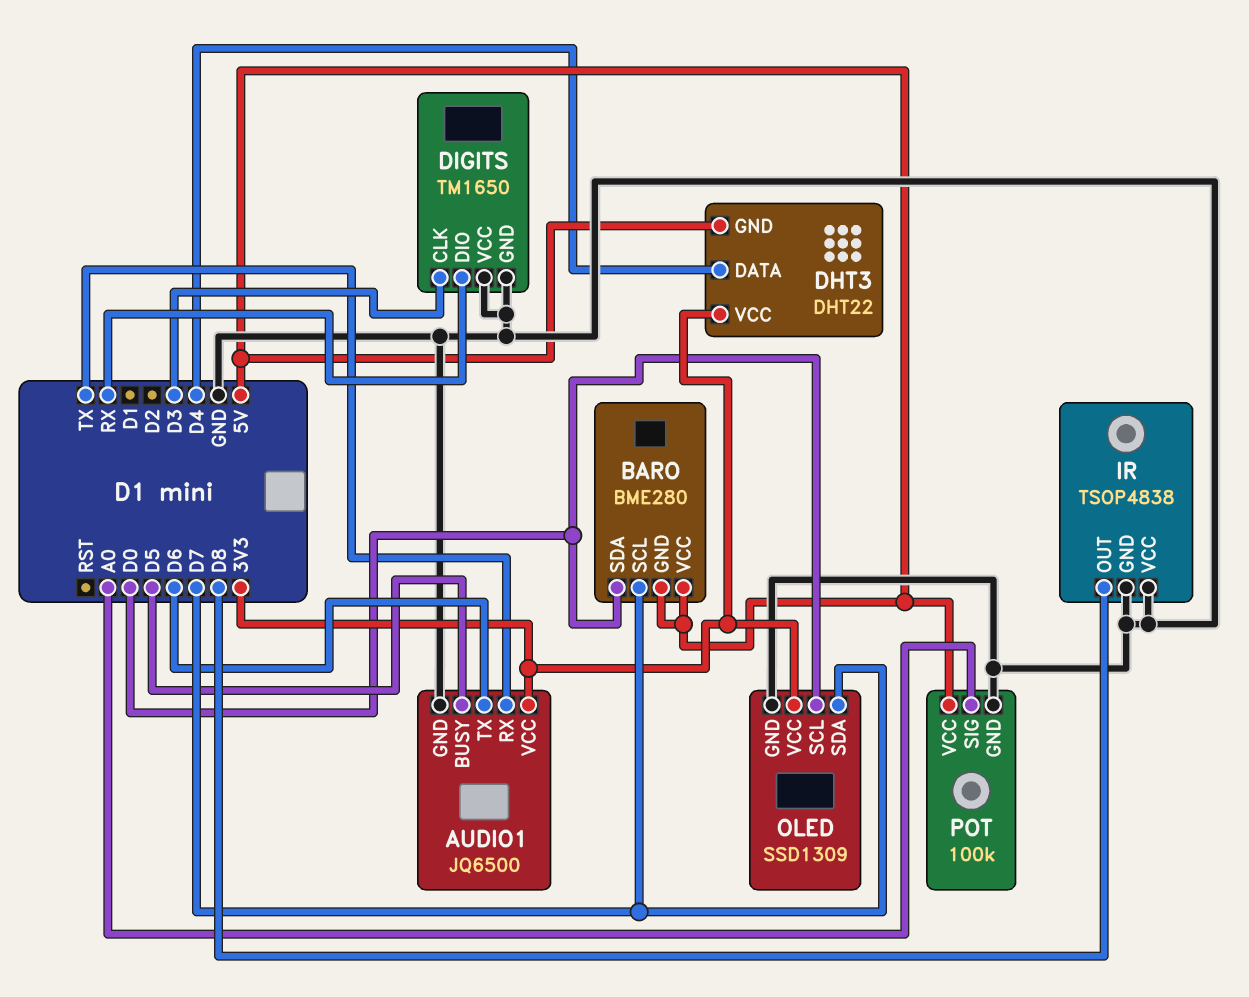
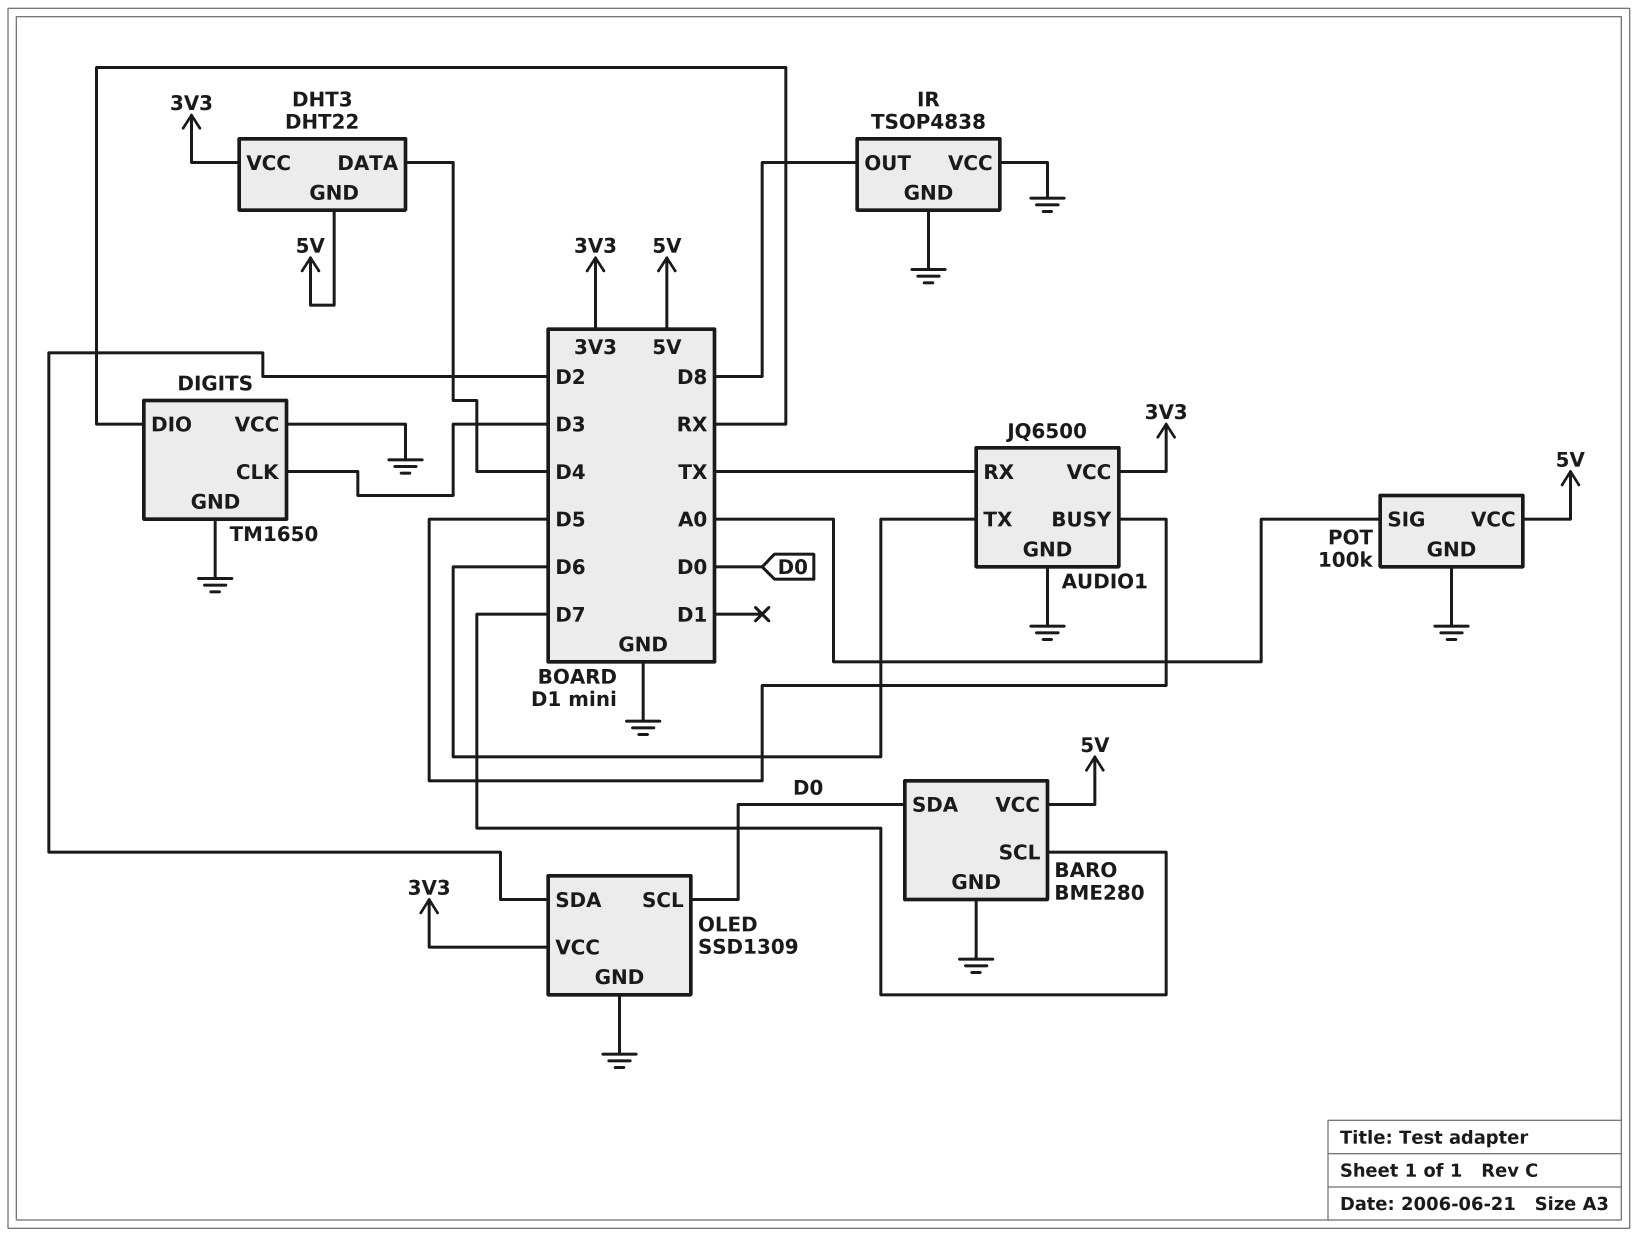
BARO pin GND: 5V -> GND
OLED pin SDA: D7 -> D2

